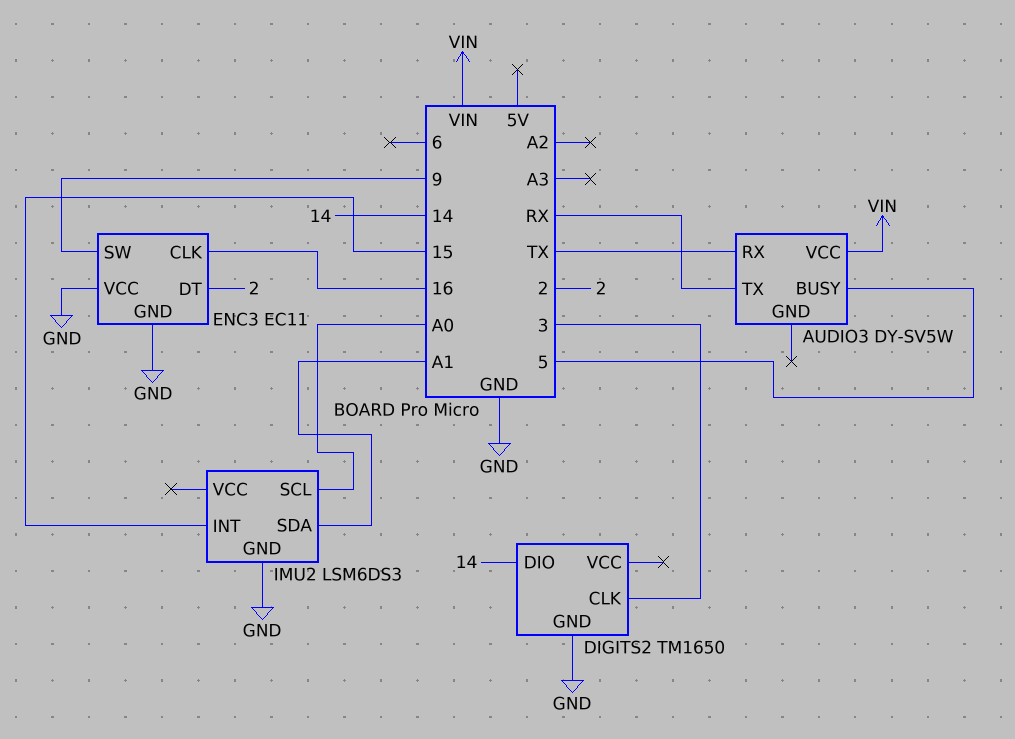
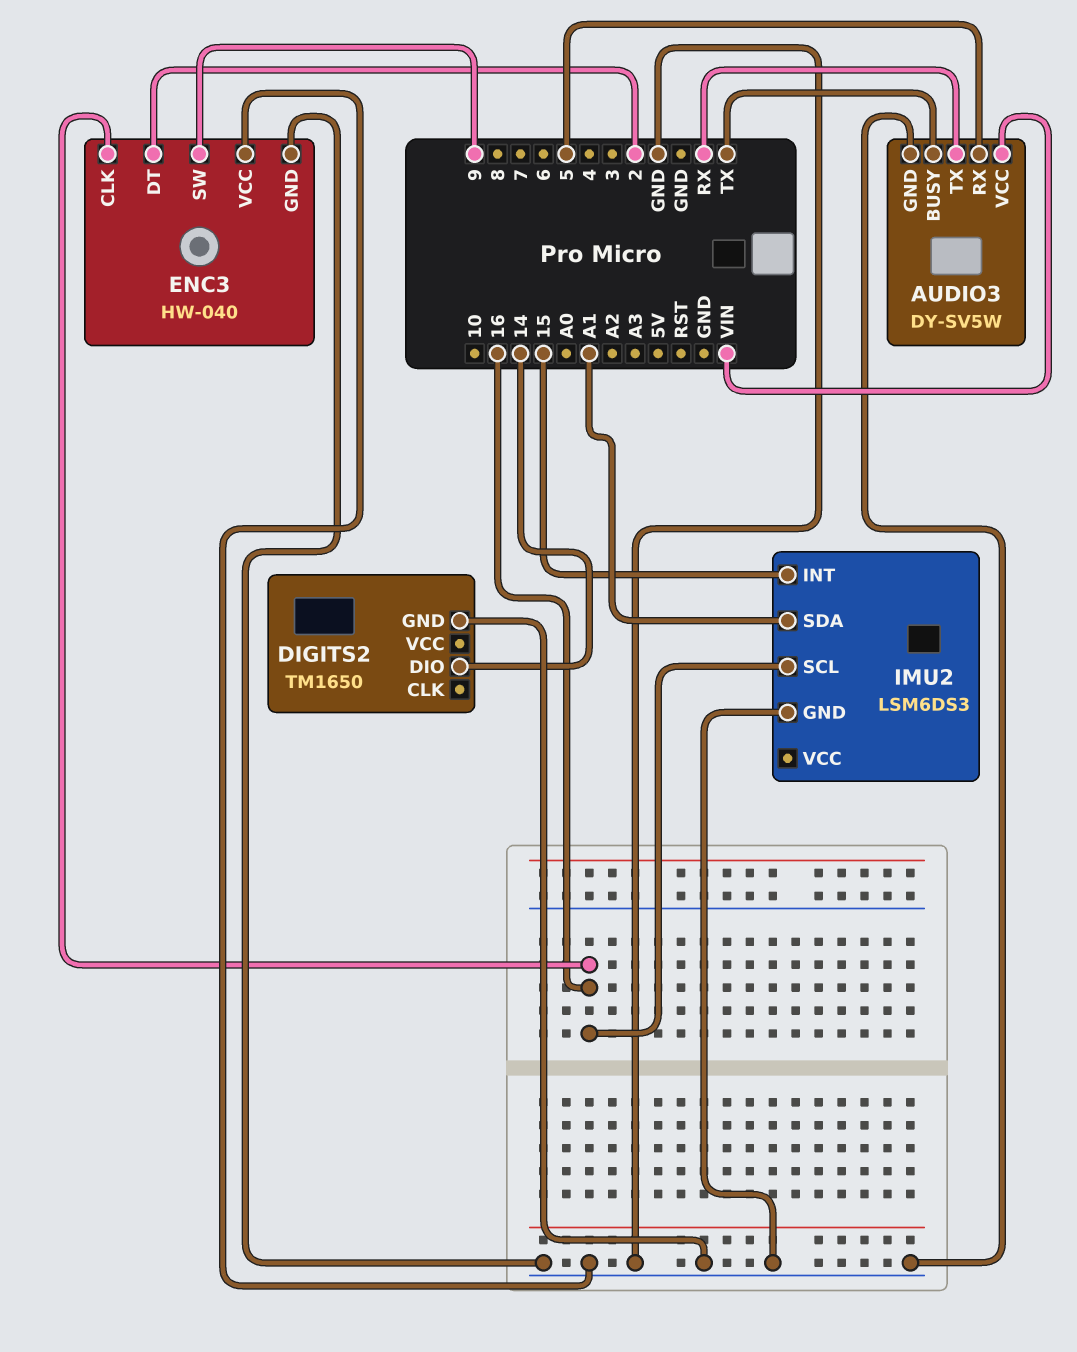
AUDIO3 pin BUSY: 5 -> TX
AUDIO3 pin GND: none -> GND
AUDIO3 pin RX: TX -> 5
DIGITS2 pin CLK: 3 -> none
ENC3: EC11 -> HW-040
IMU2 pin SCL: A0 -> 16

